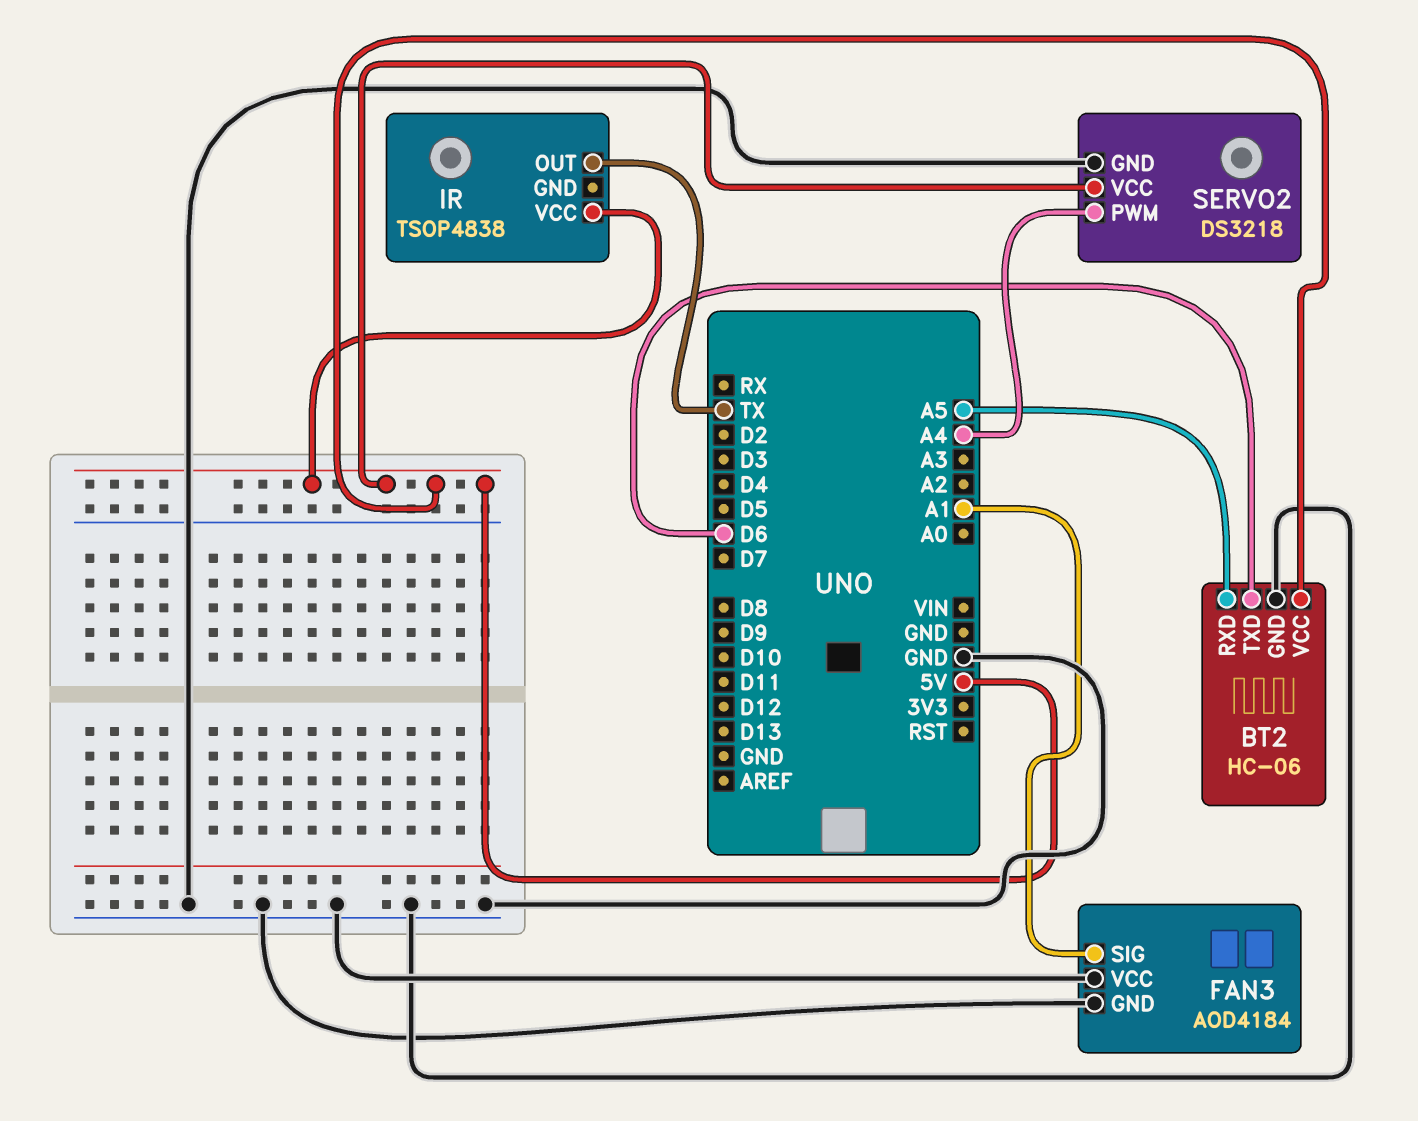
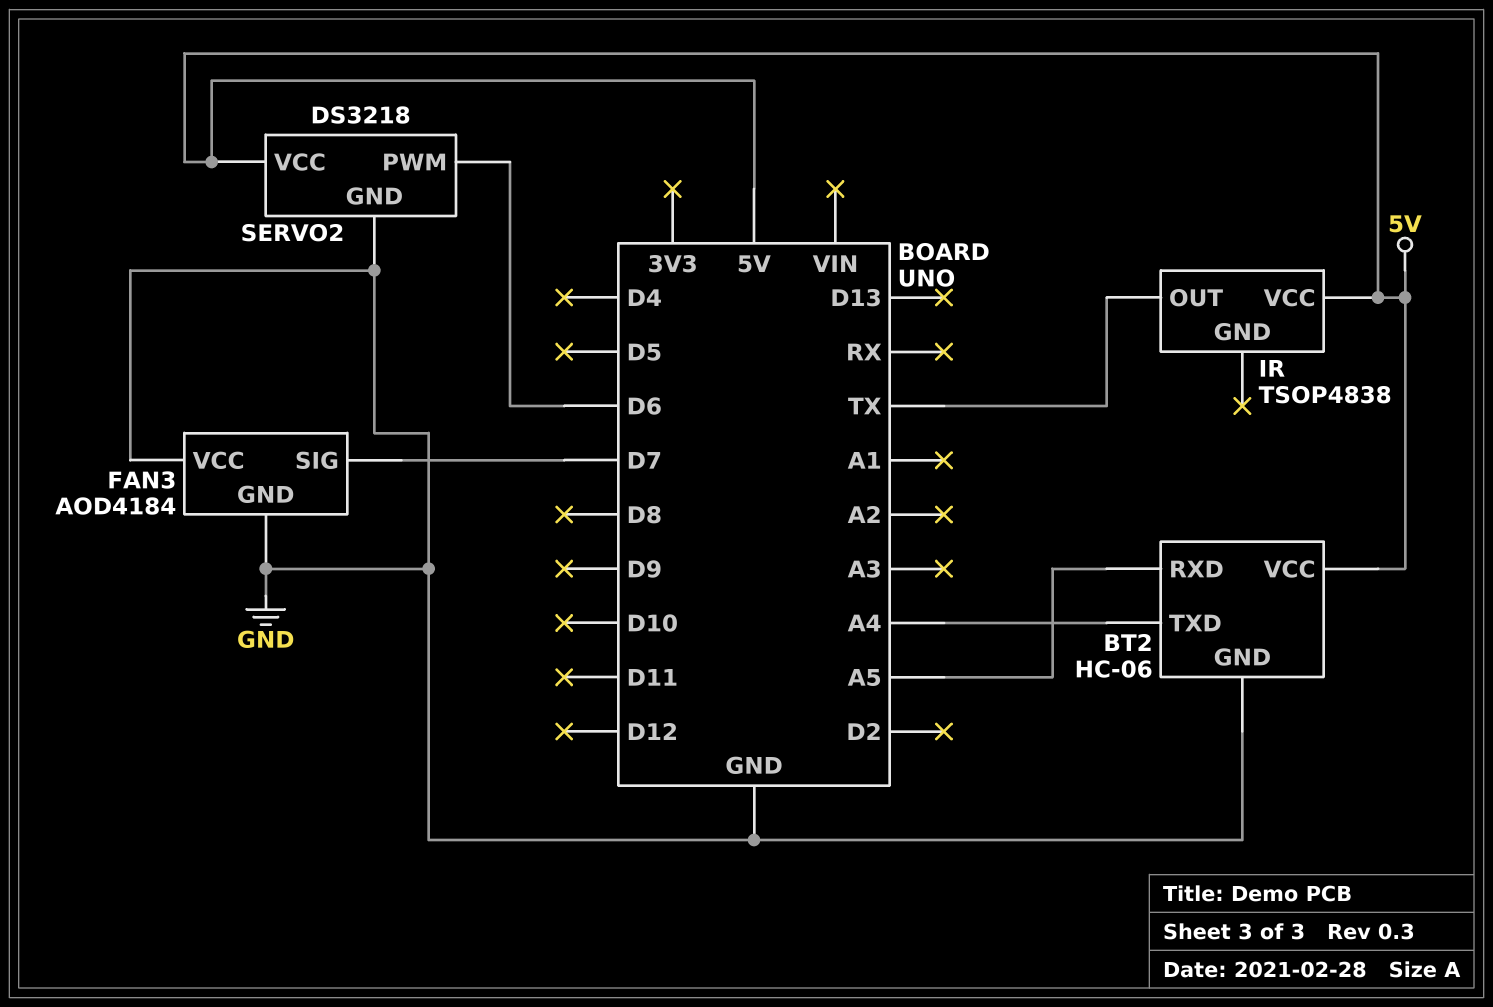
BT2 pin TXD: D6 -> A4
FAN3 pin SIG: A1 -> D7
SERVO2 pin PWM: A4 -> D6

